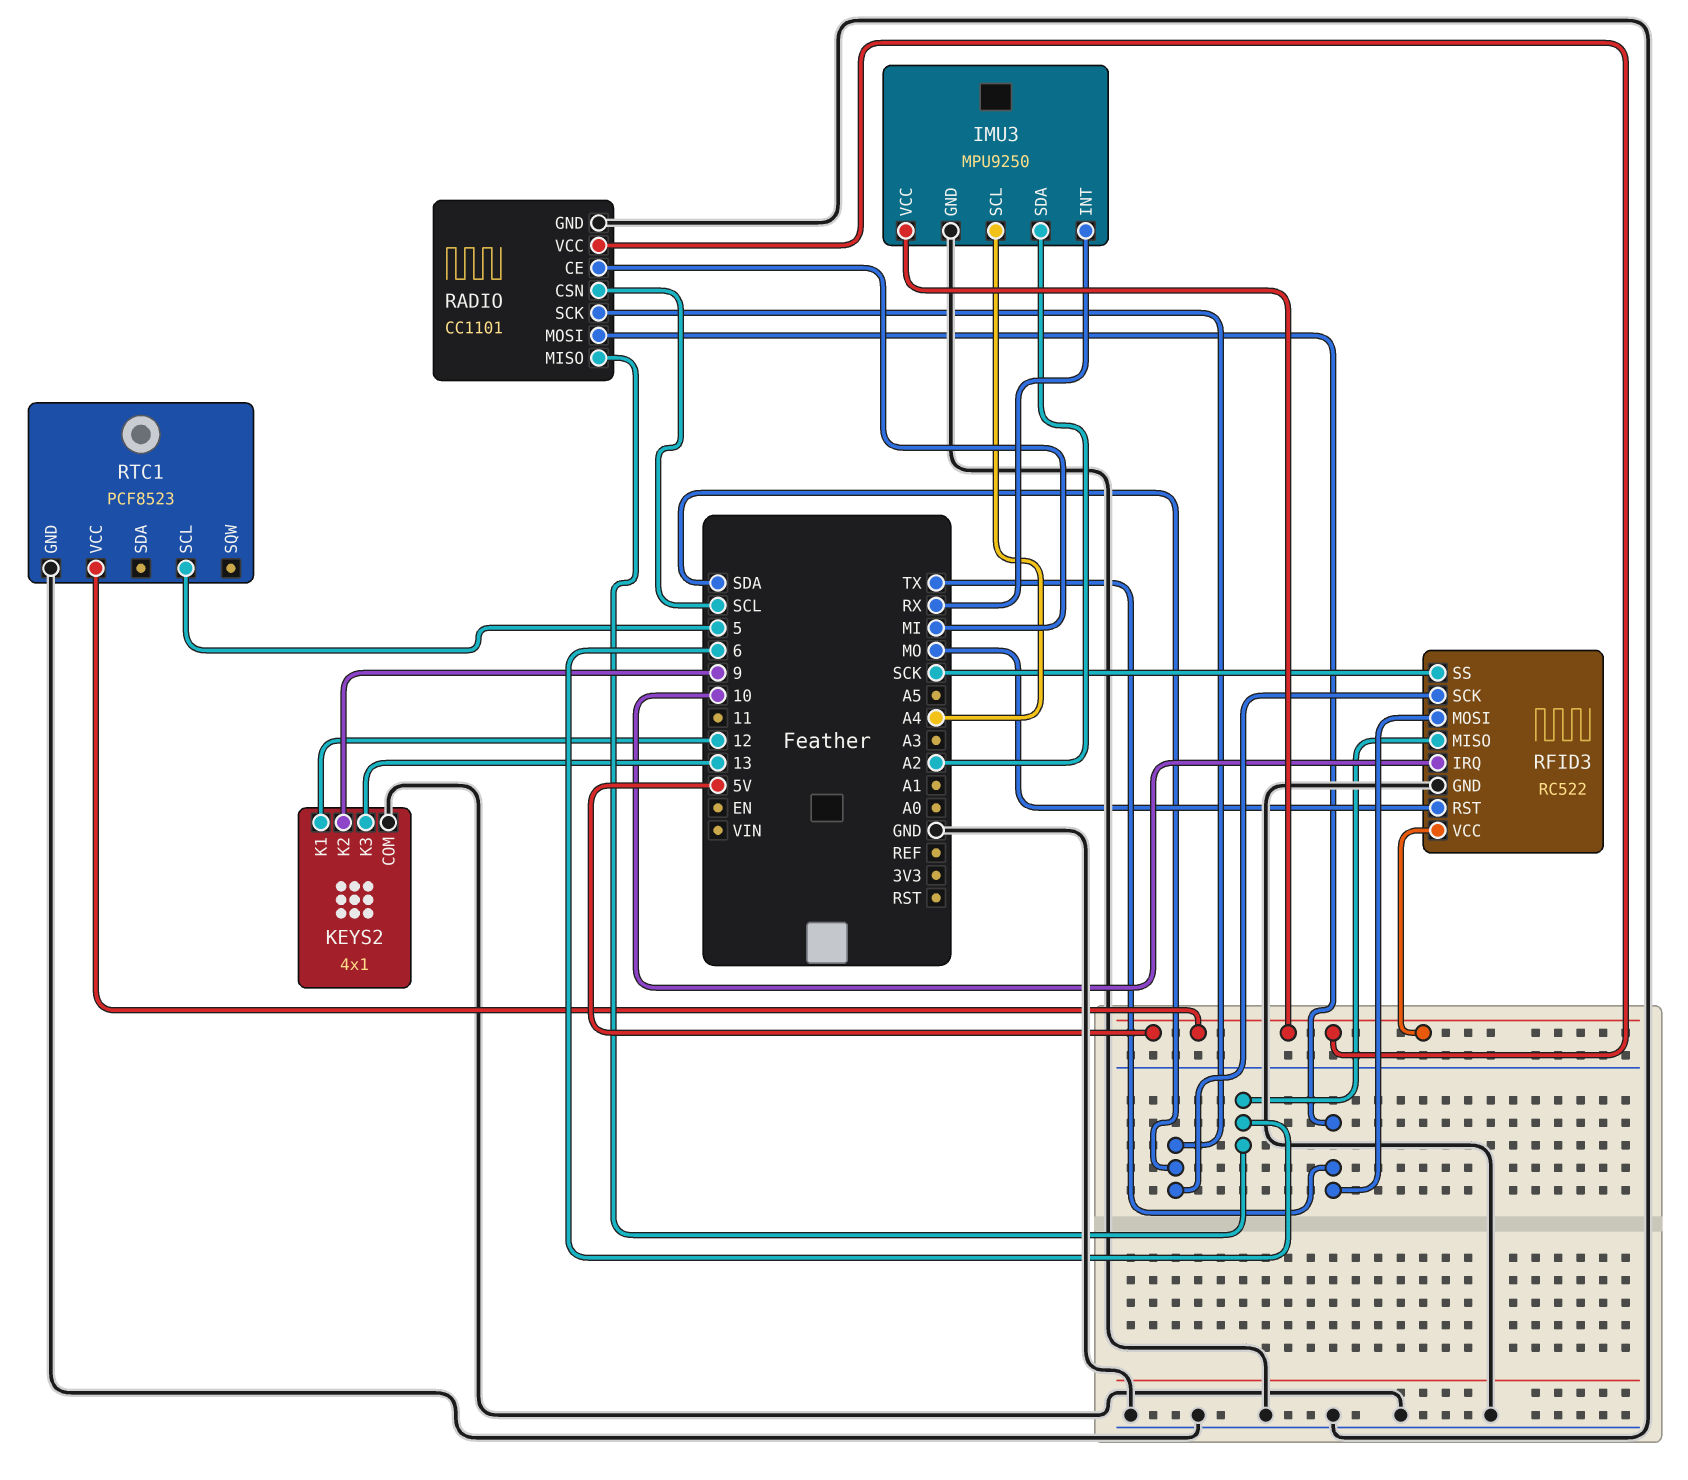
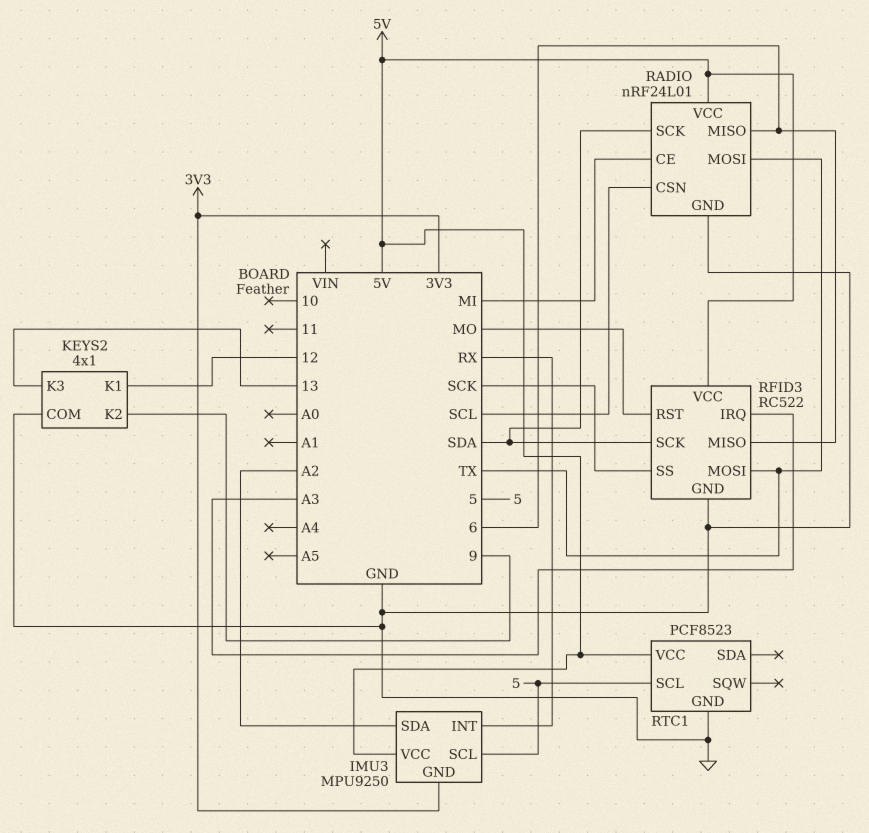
IMU3 pin GND: GND -> 3V3
IMU3 pin SCL: A4 -> 5
RADIO: CC1101 -> nRF24L01
RFID3 pin IRQ: 10 -> A3

